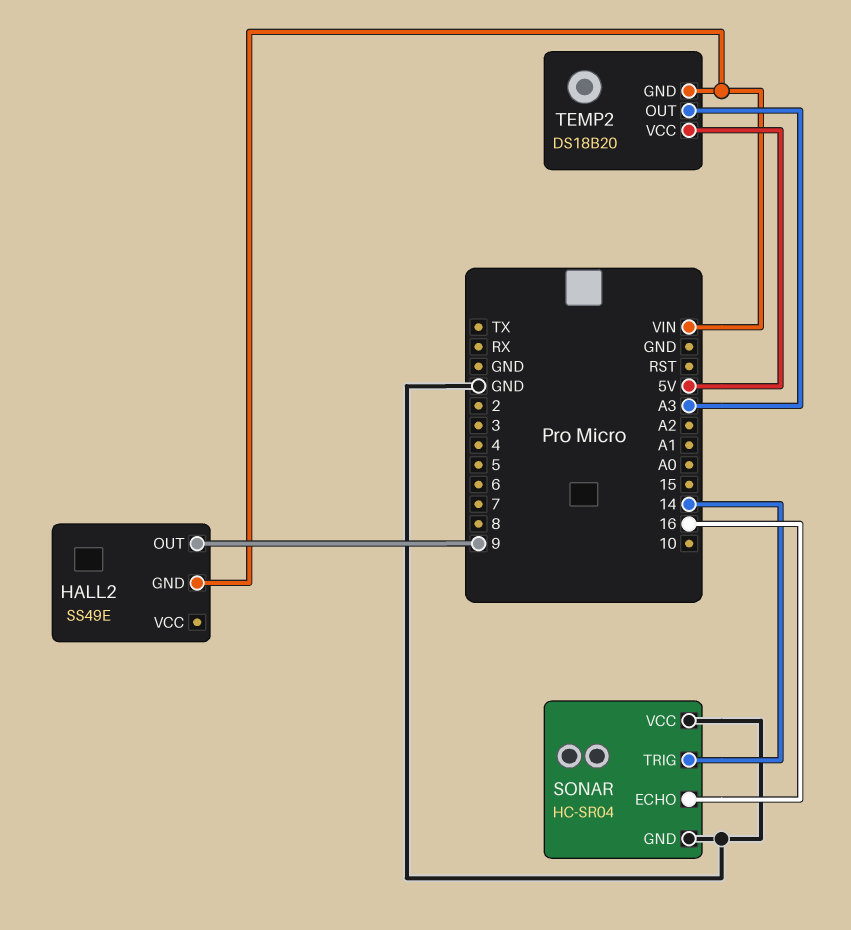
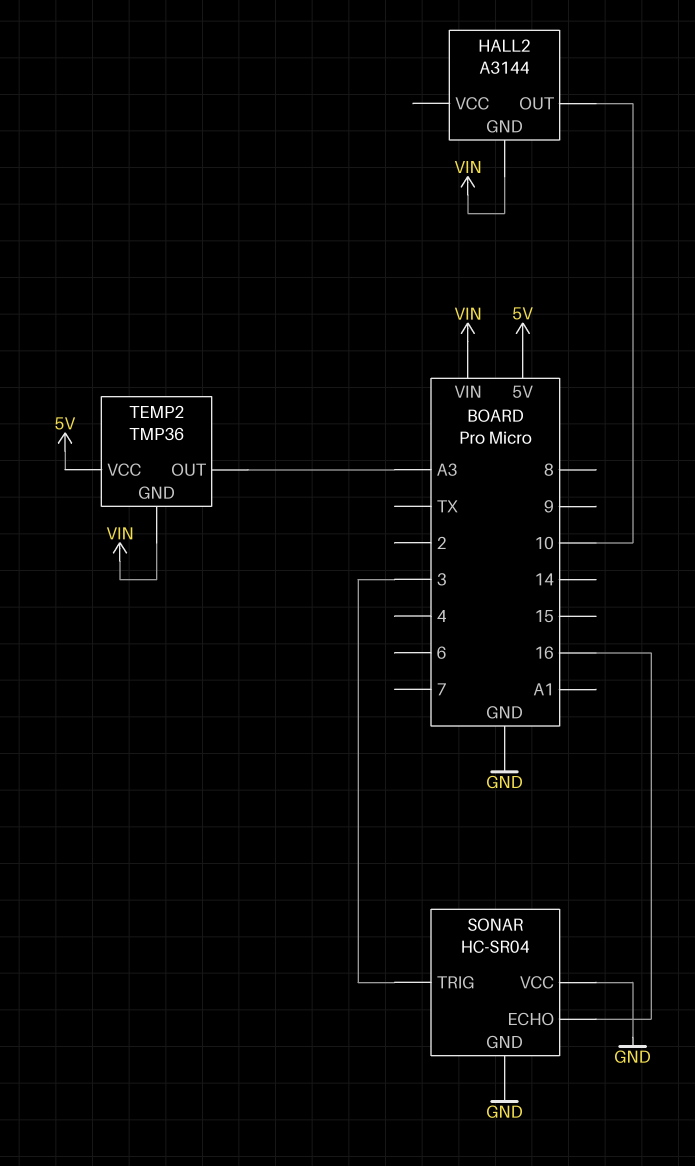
HALL2: SS49E -> A3144
HALL2 pin OUT: 9 -> 10
SONAR pin TRIG: 14 -> 3
TEMP2: DS18B20 -> TMP36

